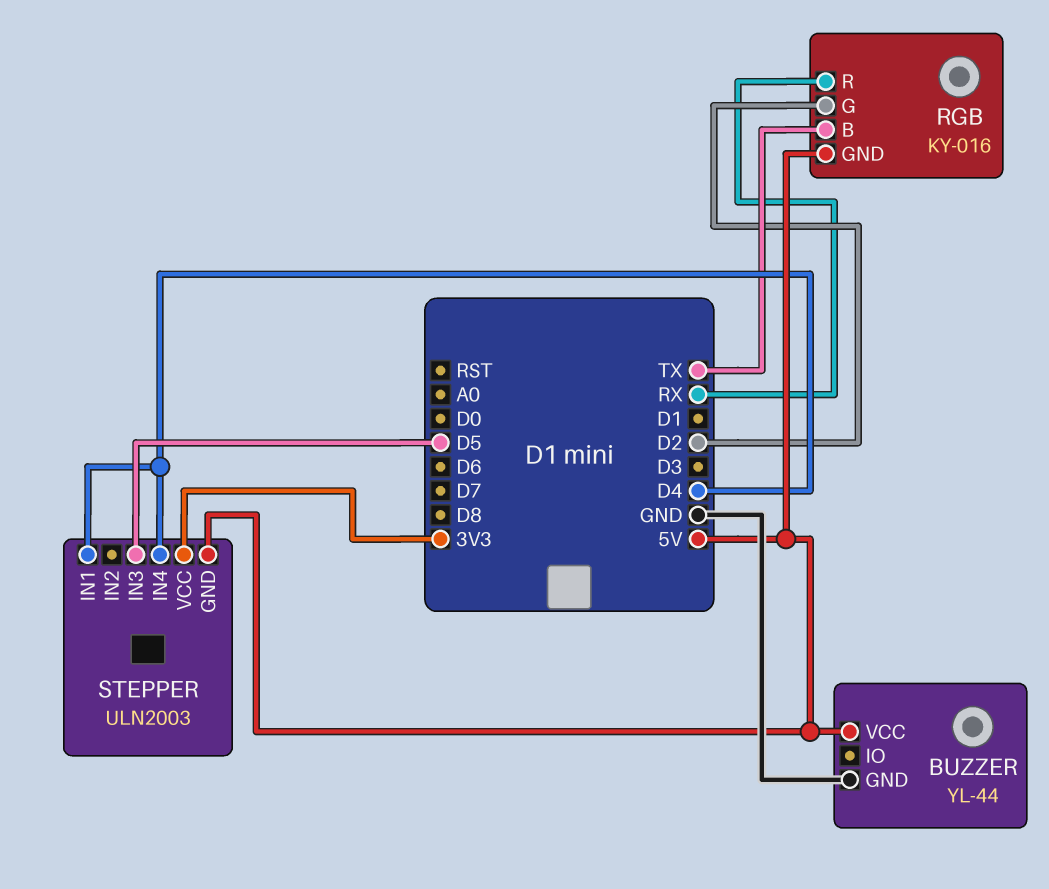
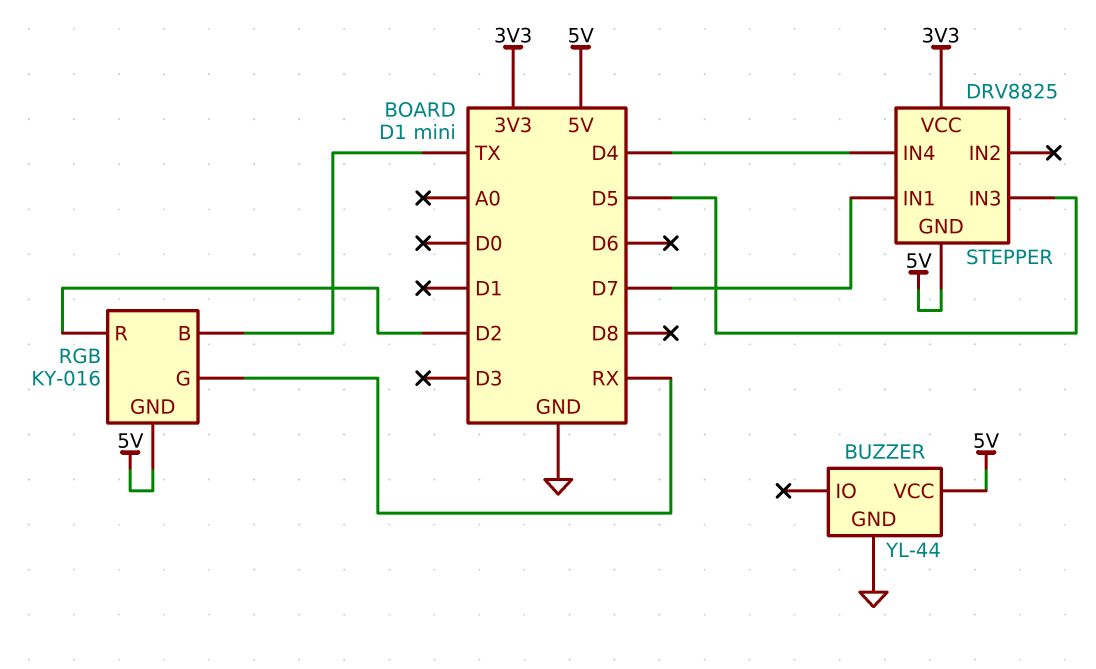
RGB pin G: D2 -> RX
RGB pin R: RX -> D2
STEPPER: ULN2003 -> DRV8825
STEPPER pin IN1: D4 -> D7

